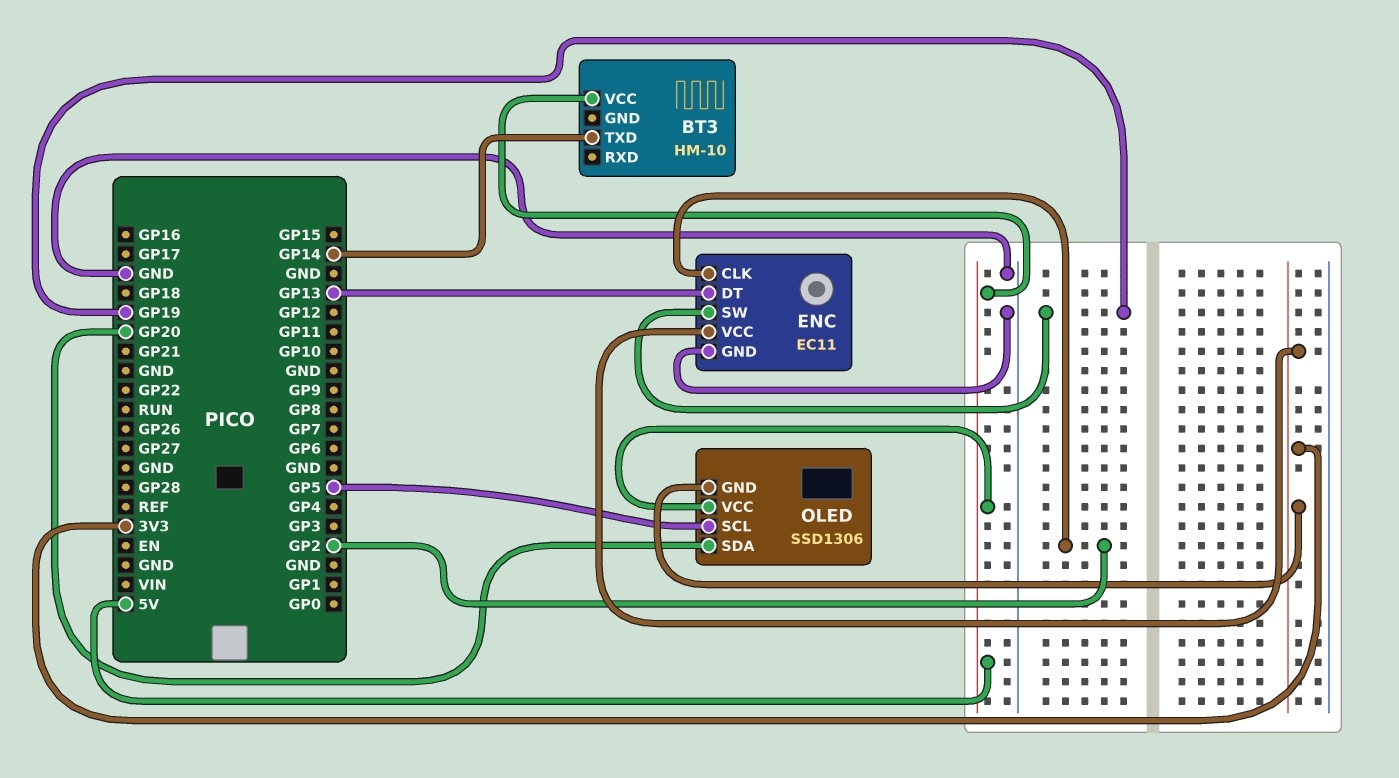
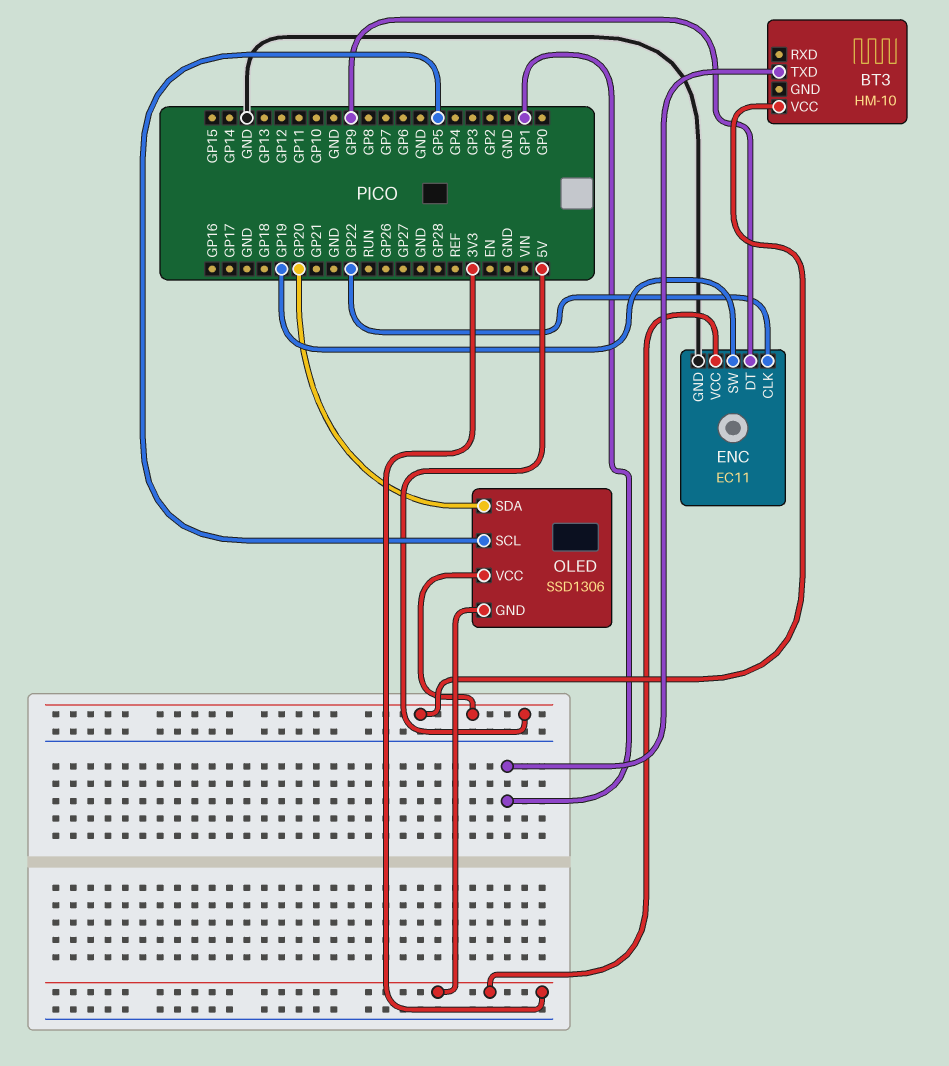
BT3 pin TXD: GP14 -> GP1
ENC pin CLK: GP2 -> GP22
ENC pin DT: GP13 -> GP9

